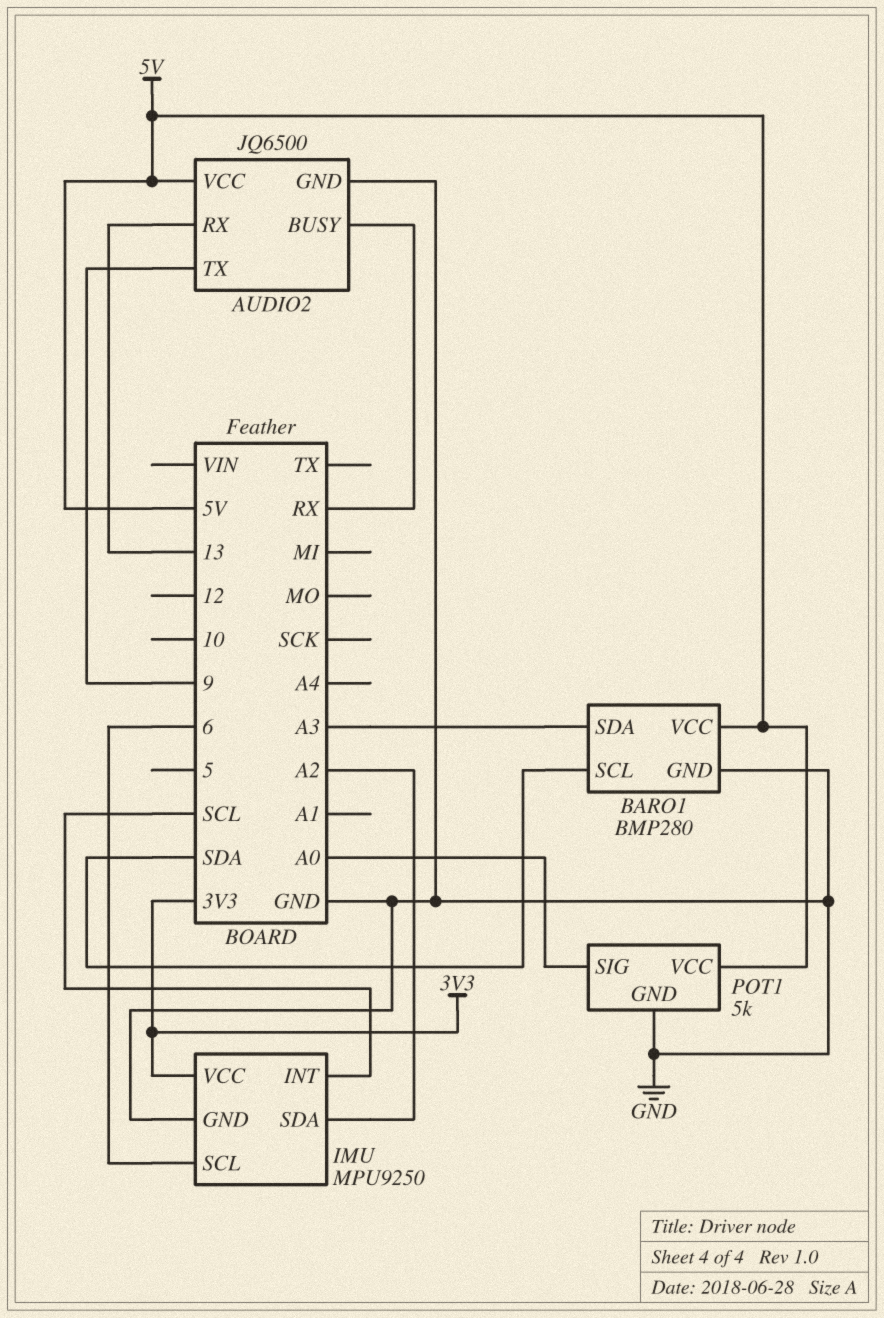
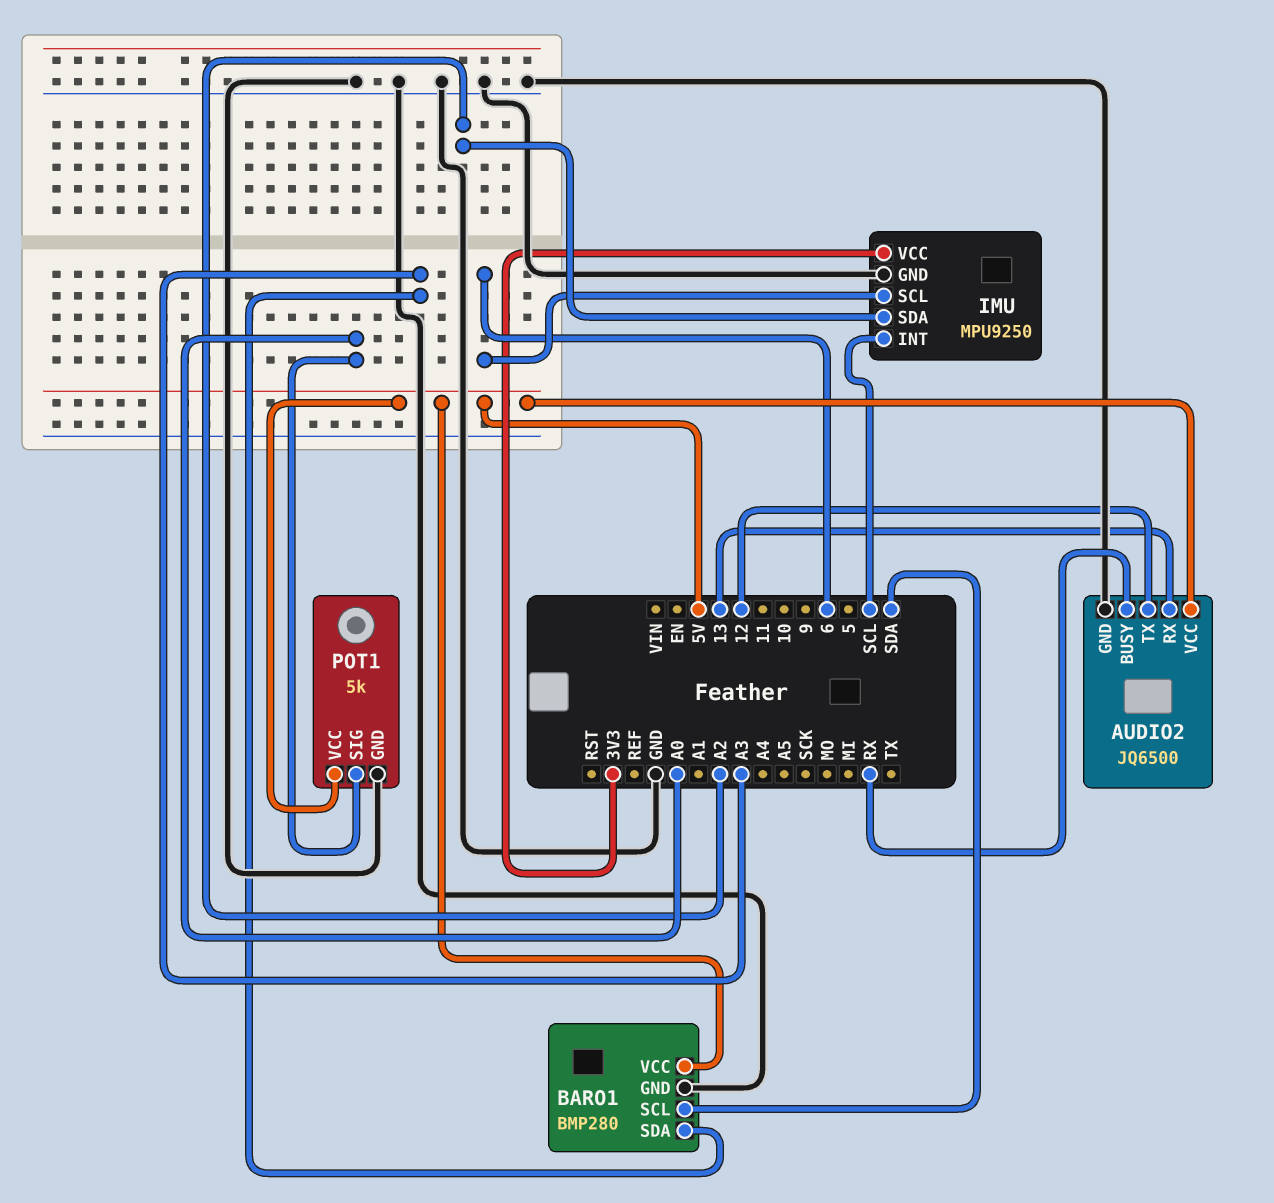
AUDIO2 pin TX: 9 -> 12

